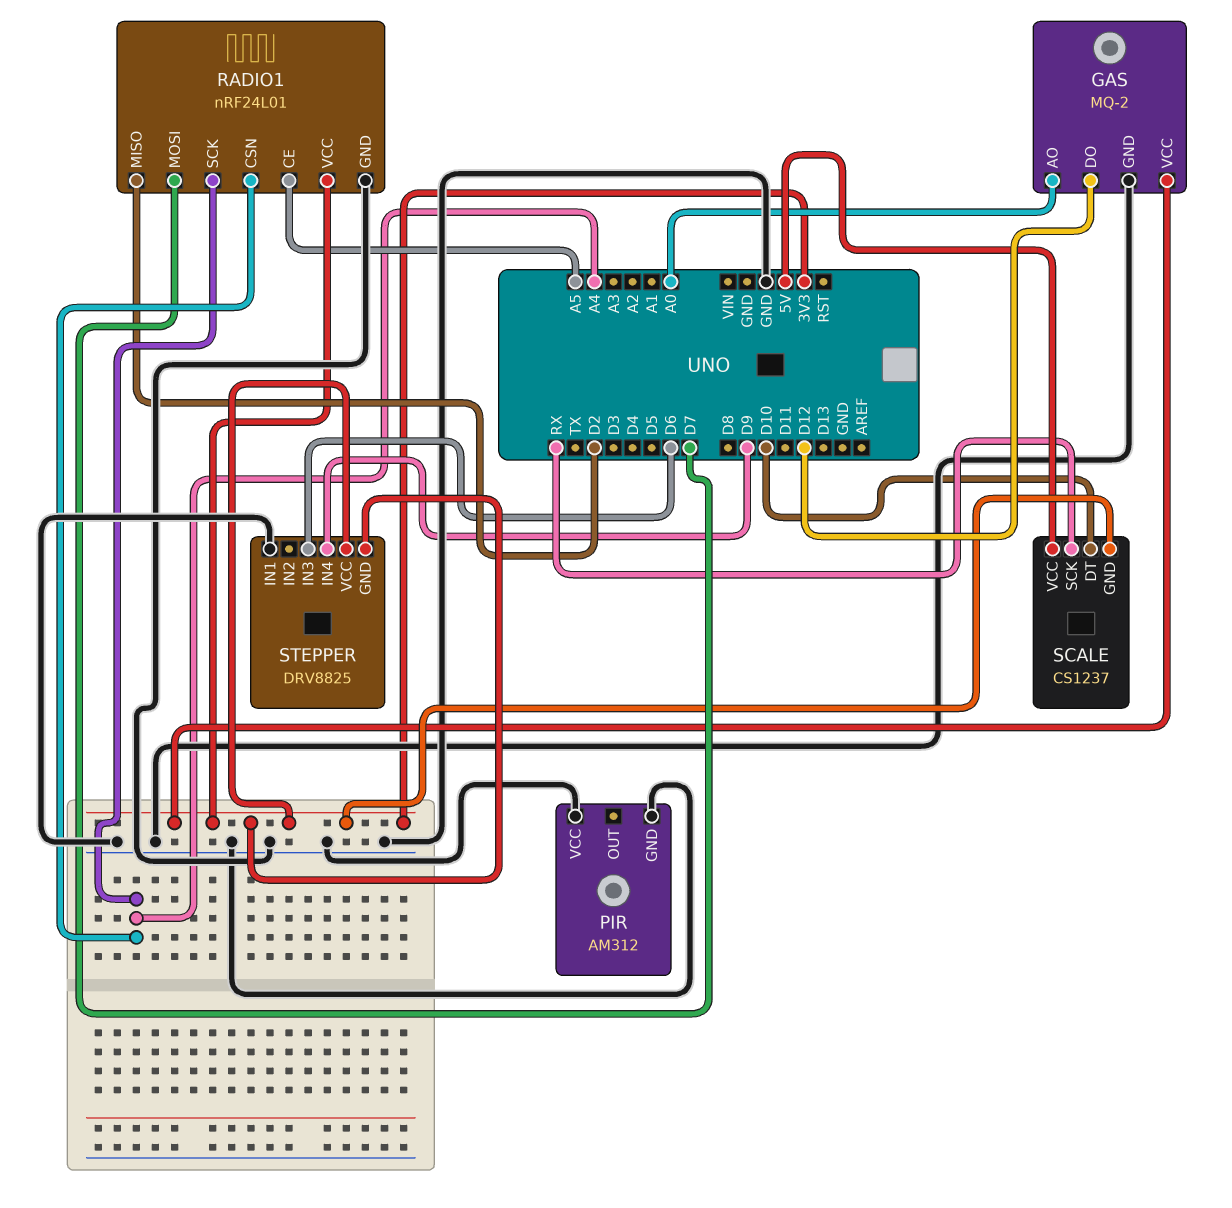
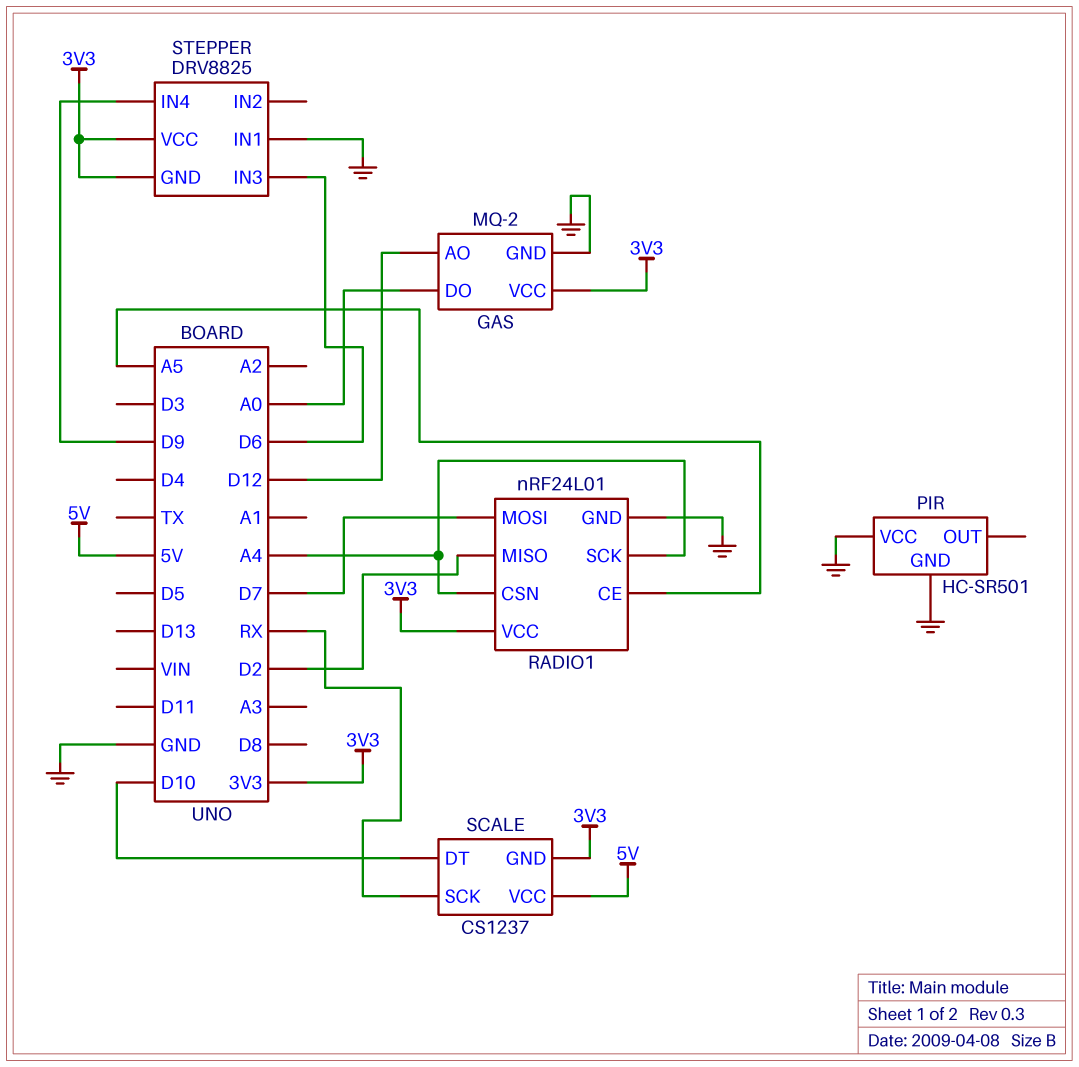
GAS pin AO: A0 -> D12
GAS pin DO: D12 -> A0
PIR: AM312 -> HC-SR501

